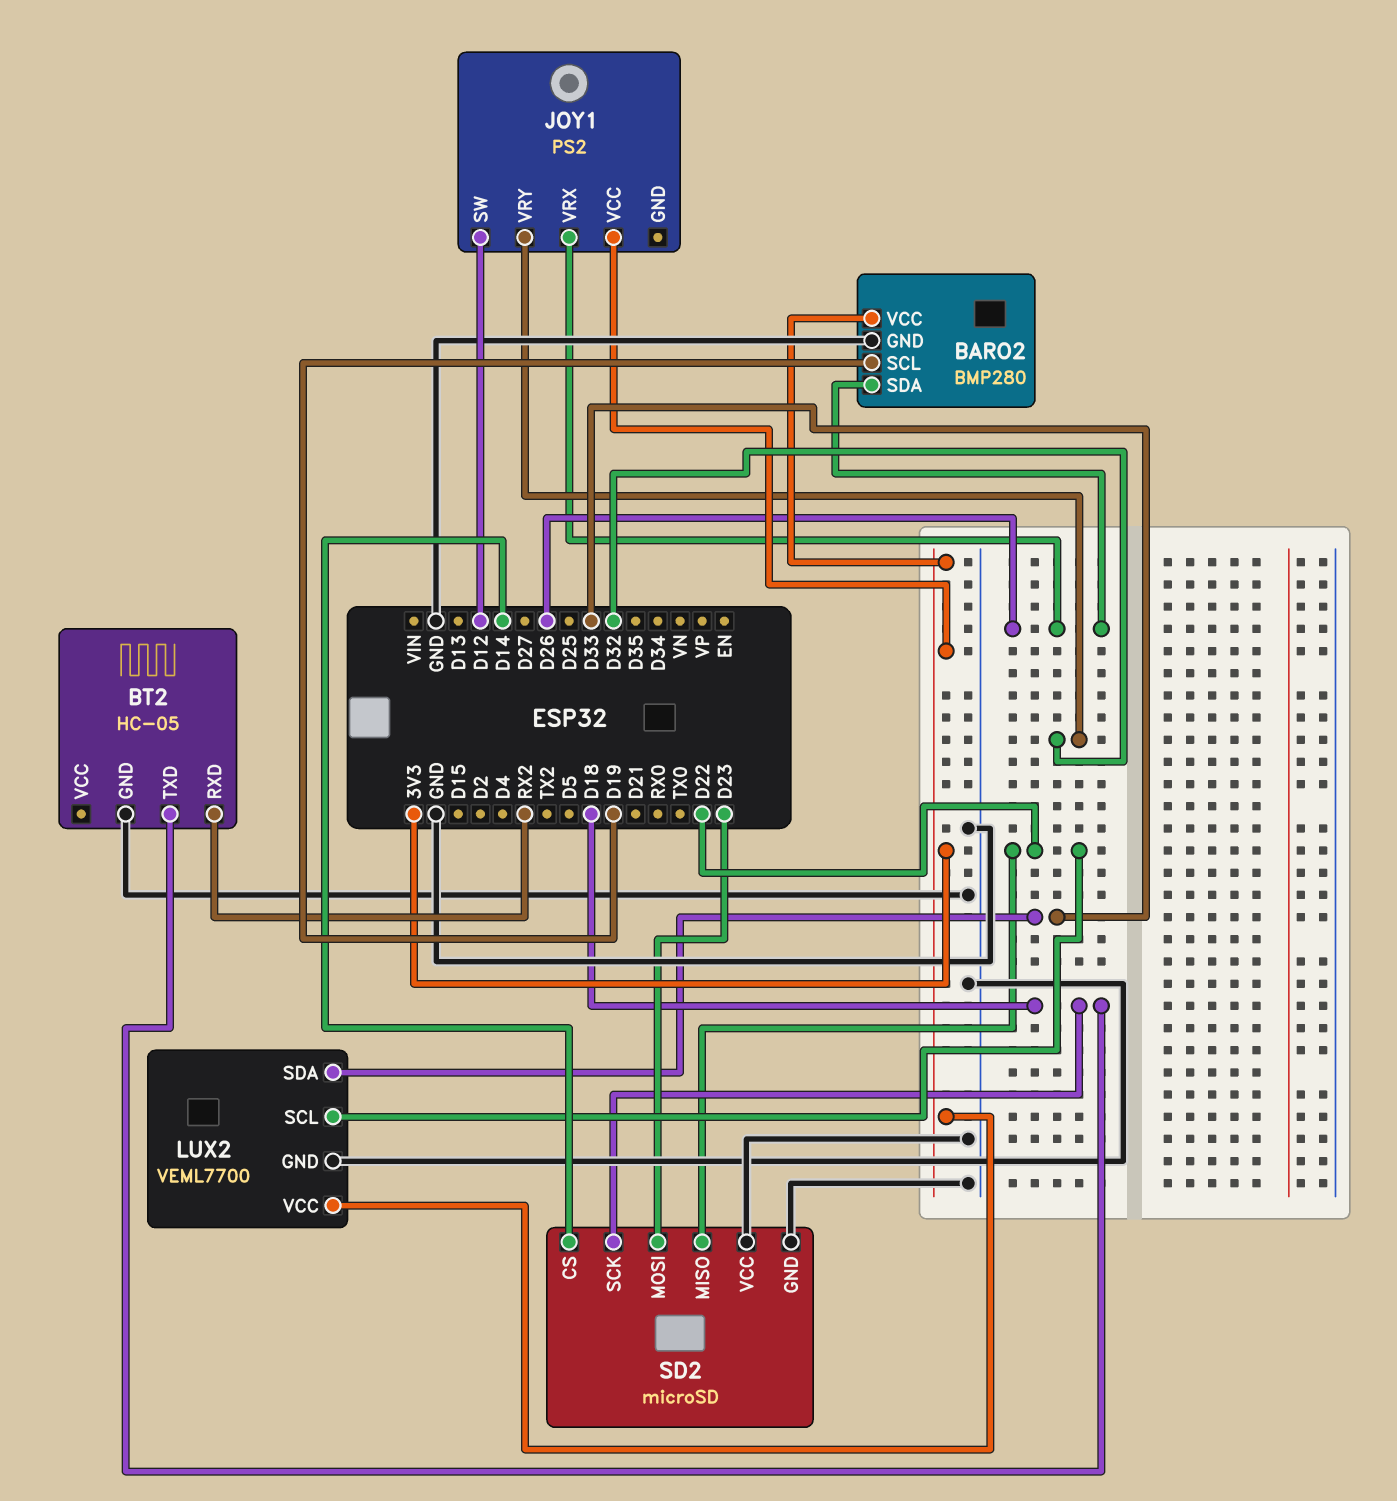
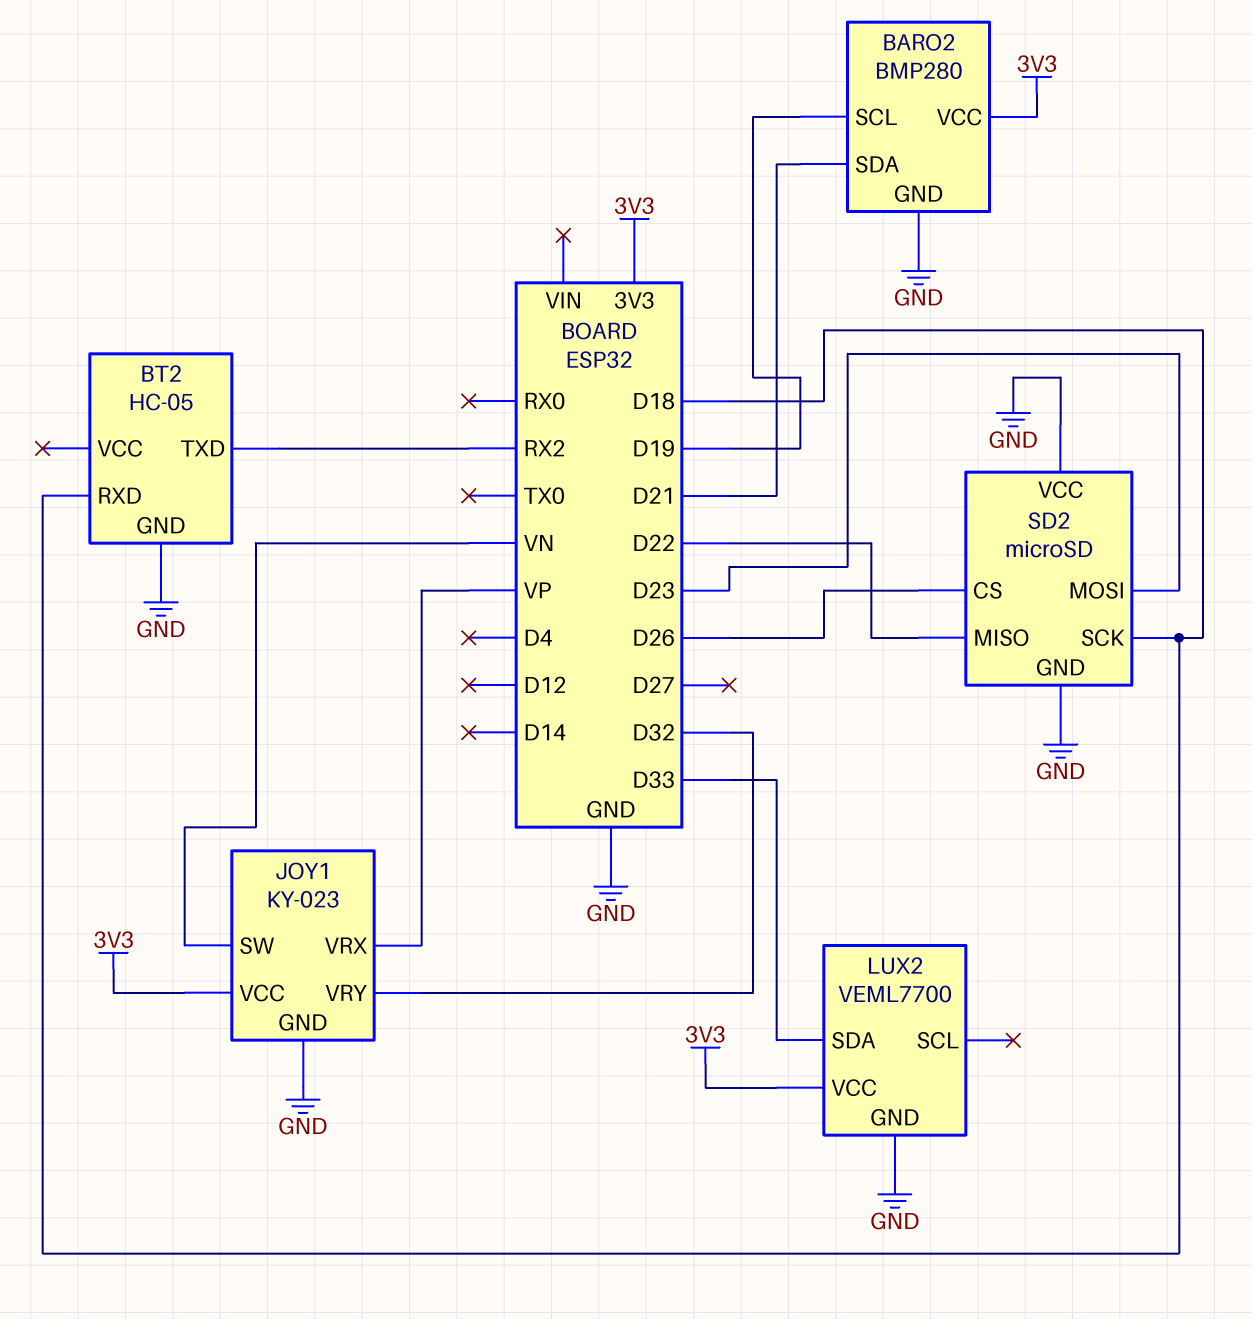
BARO2 pin SDA: D26 -> D21
BT2 pin RXD: RX2 -> D18
BT2 pin TXD: D18 -> RX2
JOY1: PS2 -> KY-023
JOY1 pin GND: none -> GND
JOY1 pin SW: D12 -> VN
JOY1 pin VRX: D26 -> VP
LUX2 pin SCL: D22 -> none
SD2 pin CS: D14 -> D26

